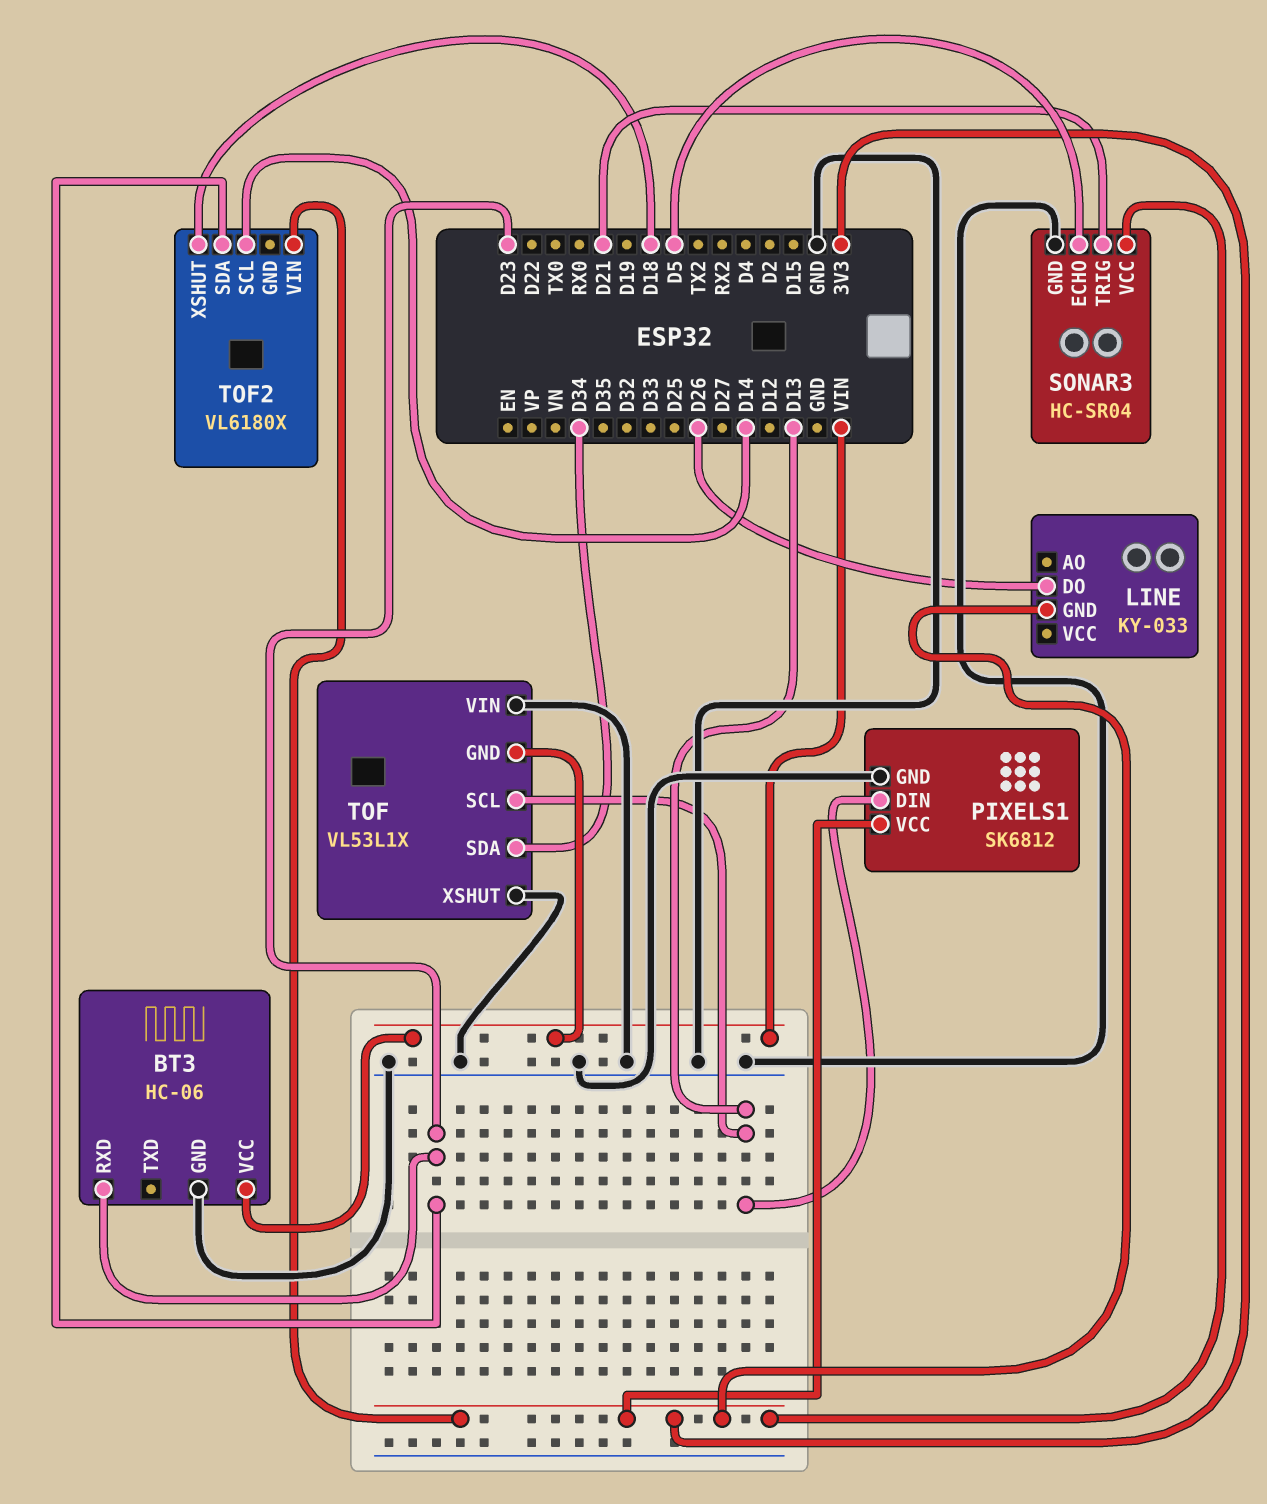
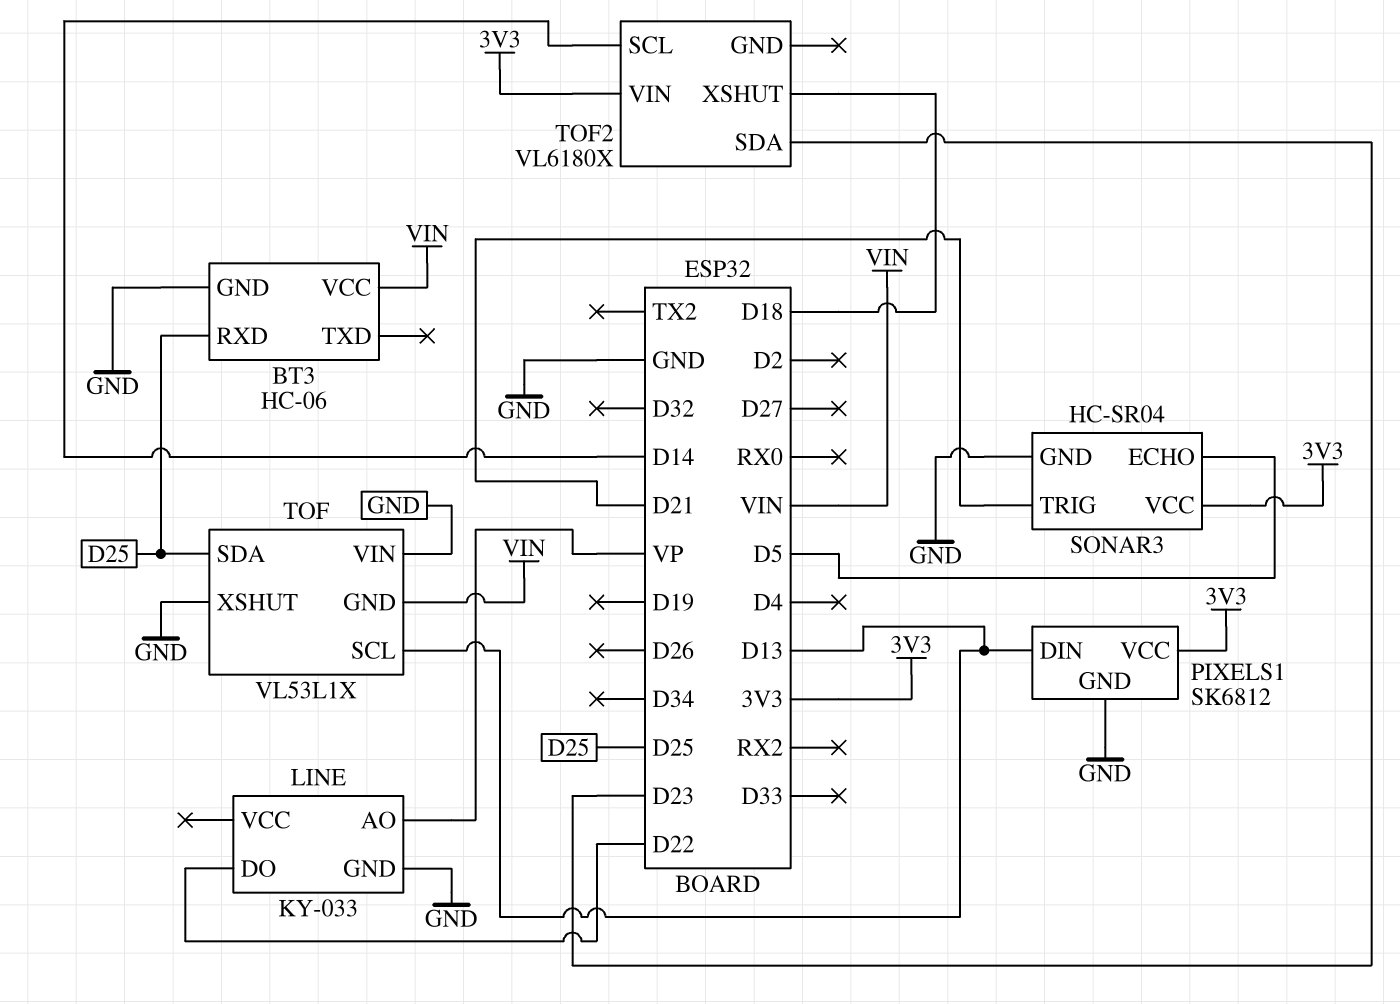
BT3 pin RXD: D23 -> D25
LINE pin AO: none -> VP
LINE pin DO: D26 -> D22
LINE pin GND: 3V3 -> GND
TOF pin SDA: D34 -> D25

